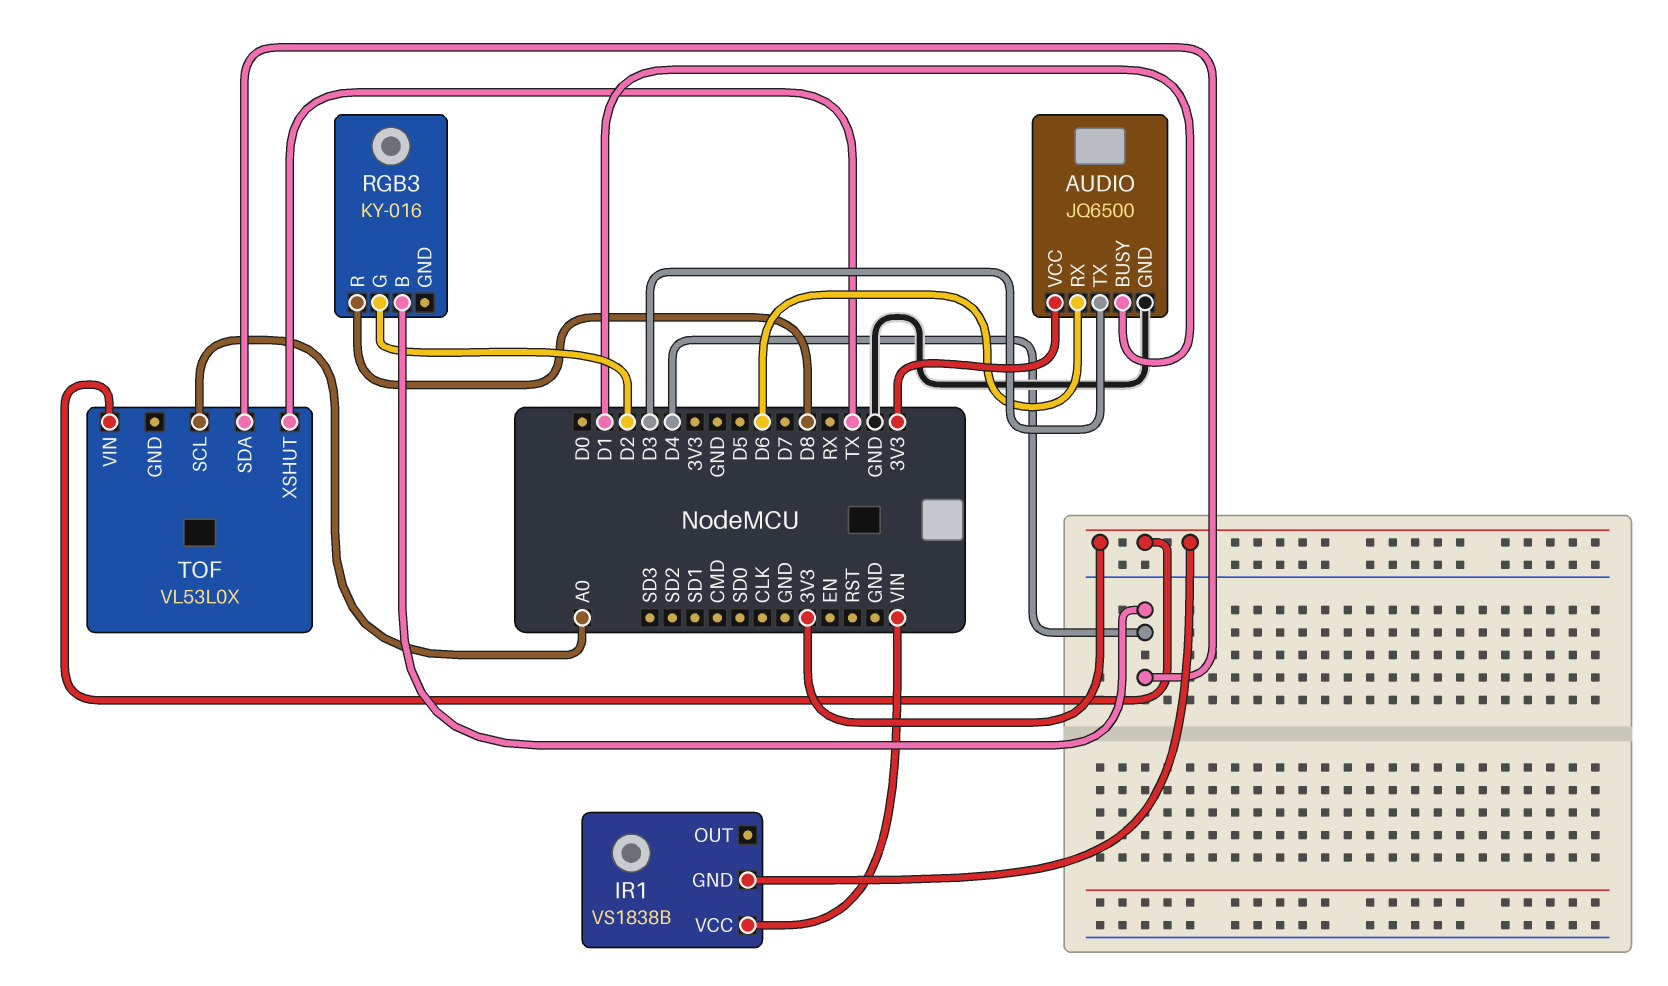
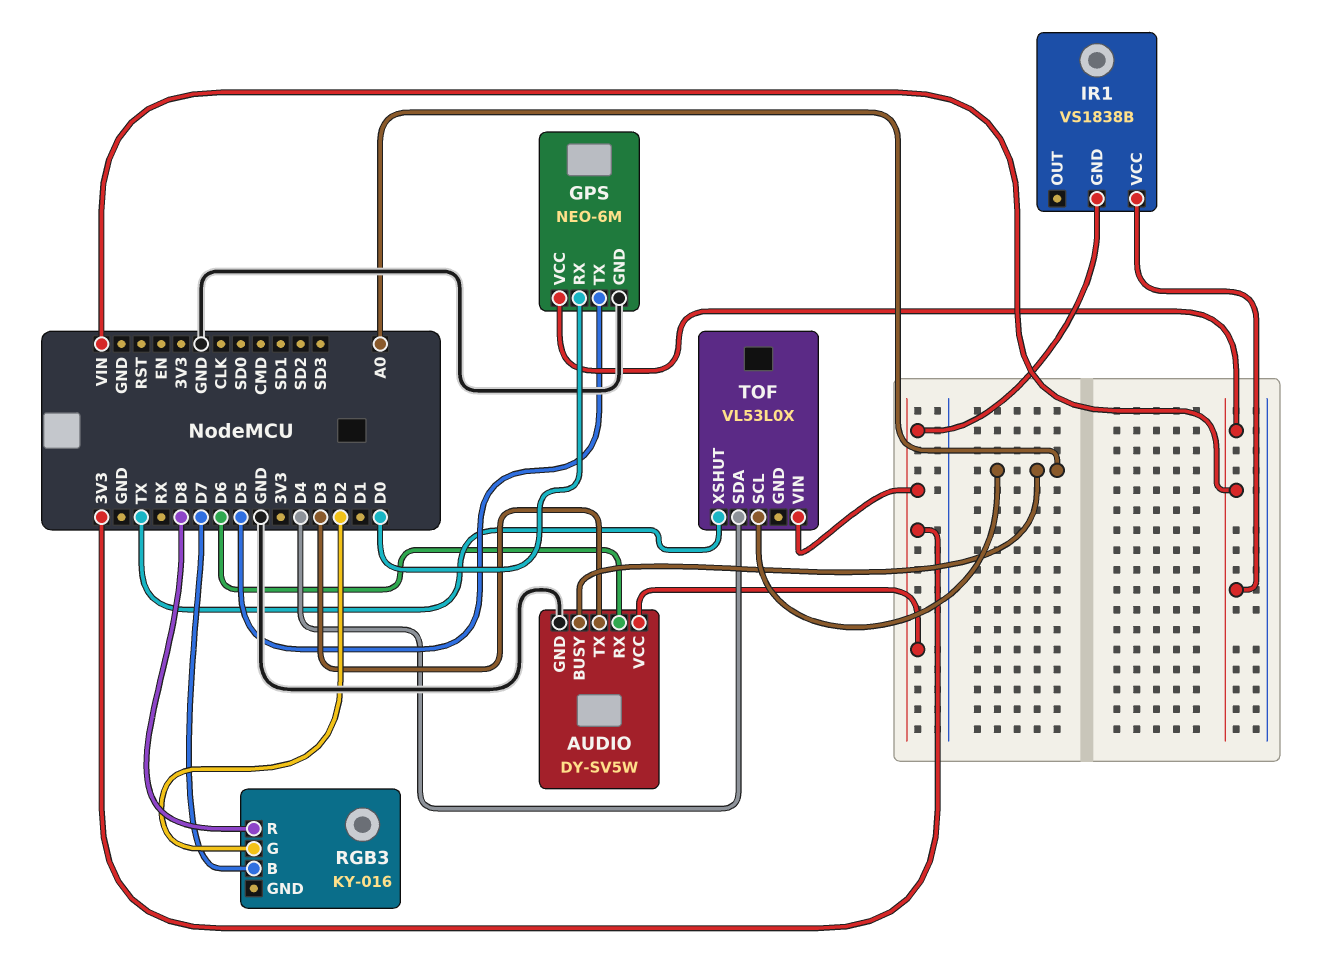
AUDIO: JQ6500 -> DY-SV5W
AUDIO pin BUSY: D1 -> A0
GPS: none -> NEO-6M
GPS pin GND: none -> GND
GPS pin RX: none -> D0
GPS pin TX: none -> D5
GPS pin VCC: none -> VIN
RGB3 pin B: D4 -> D7

